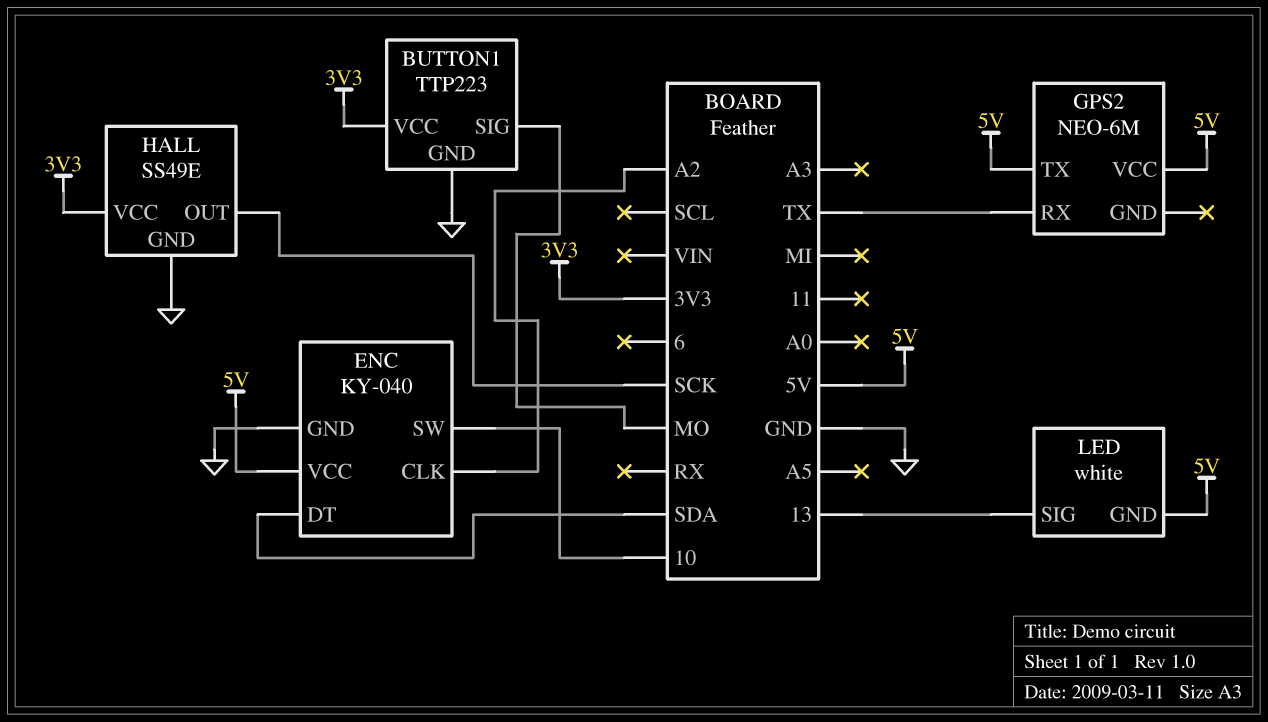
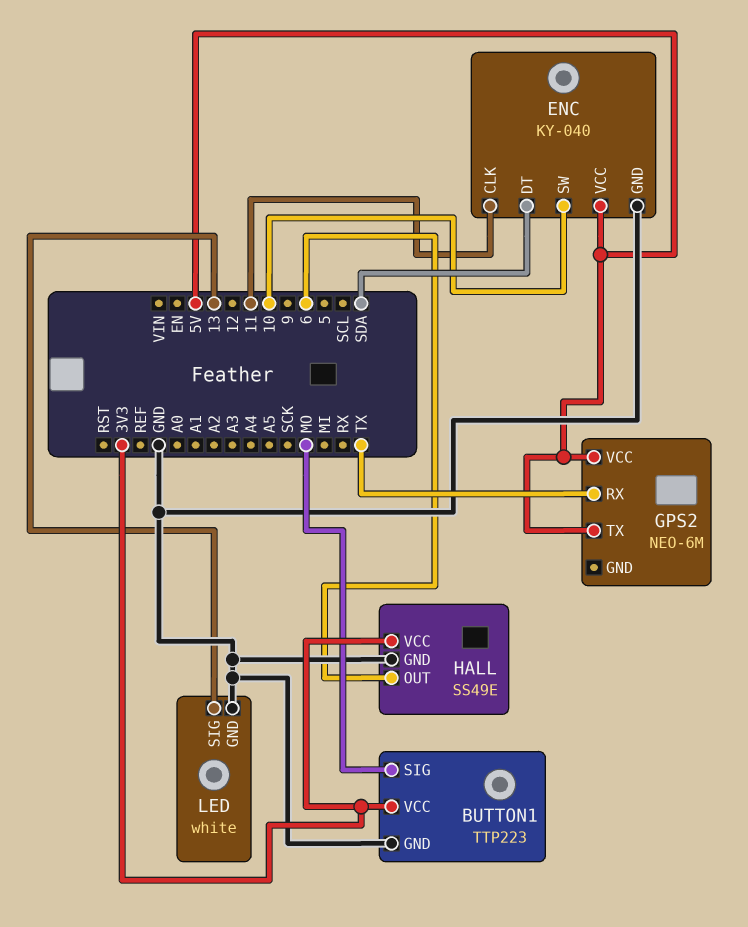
ENC pin CLK: A2 -> 11
HALL pin OUT: SCK -> 6
LED pin GND: 5V -> GND

